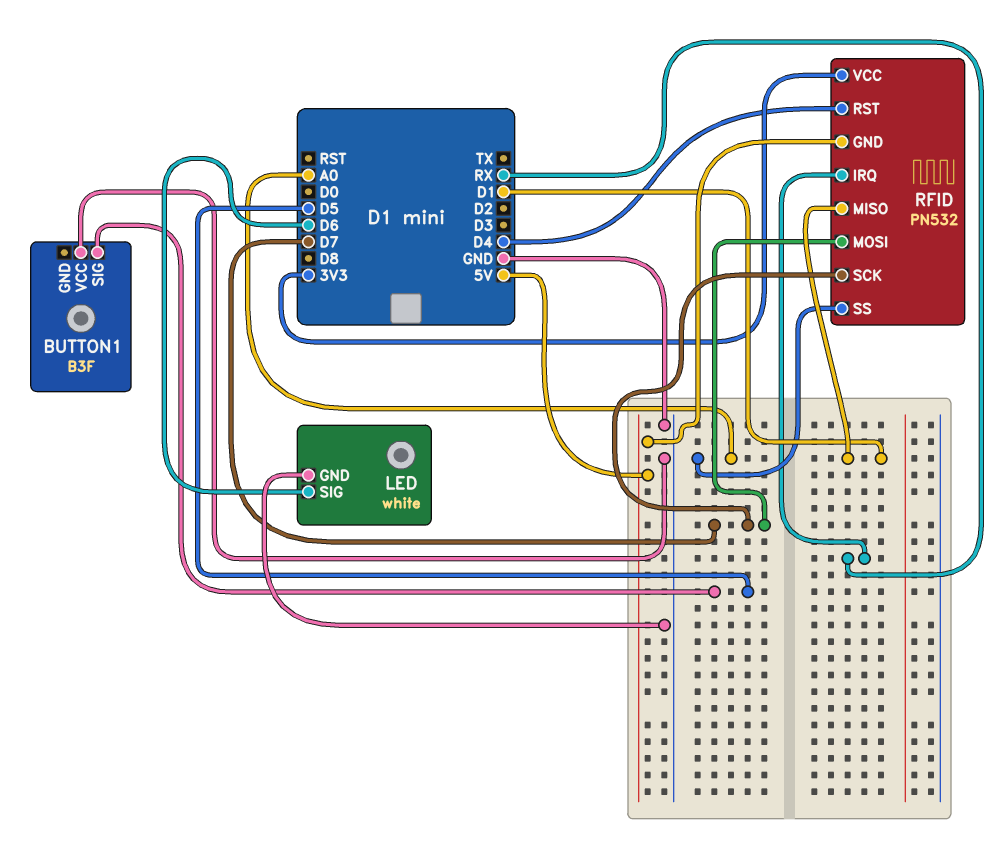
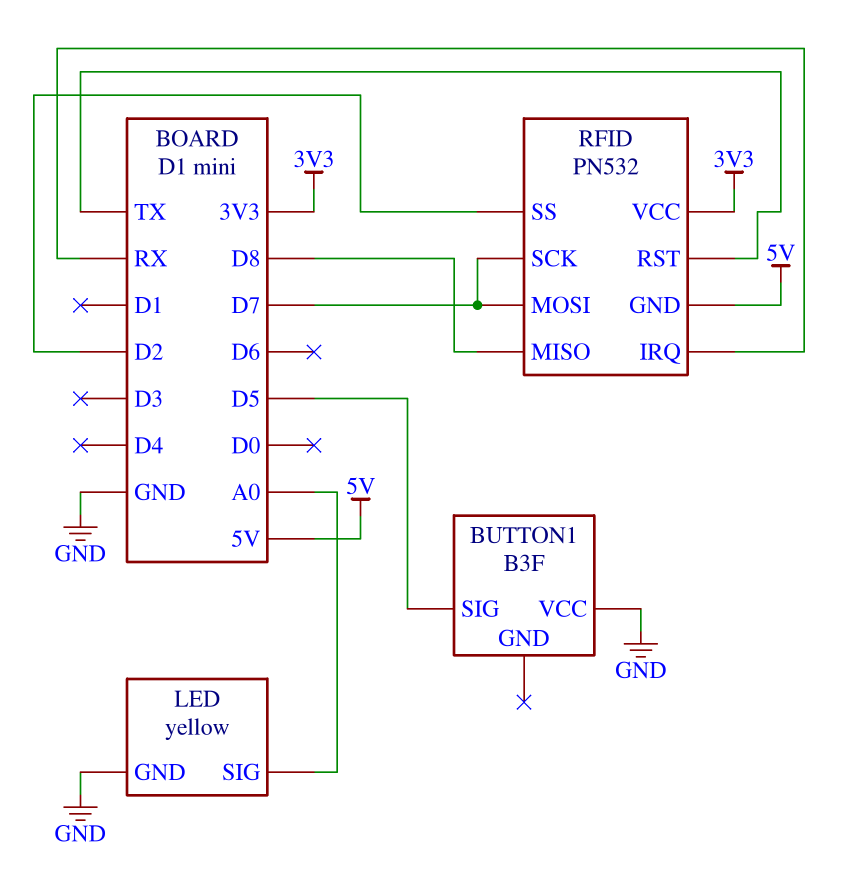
LED: white -> yellow
LED pin SIG: D6 -> A0
RFID pin MISO: D1 -> D8
RFID pin RST: D4 -> TX
RFID pin SS: A0 -> D2

